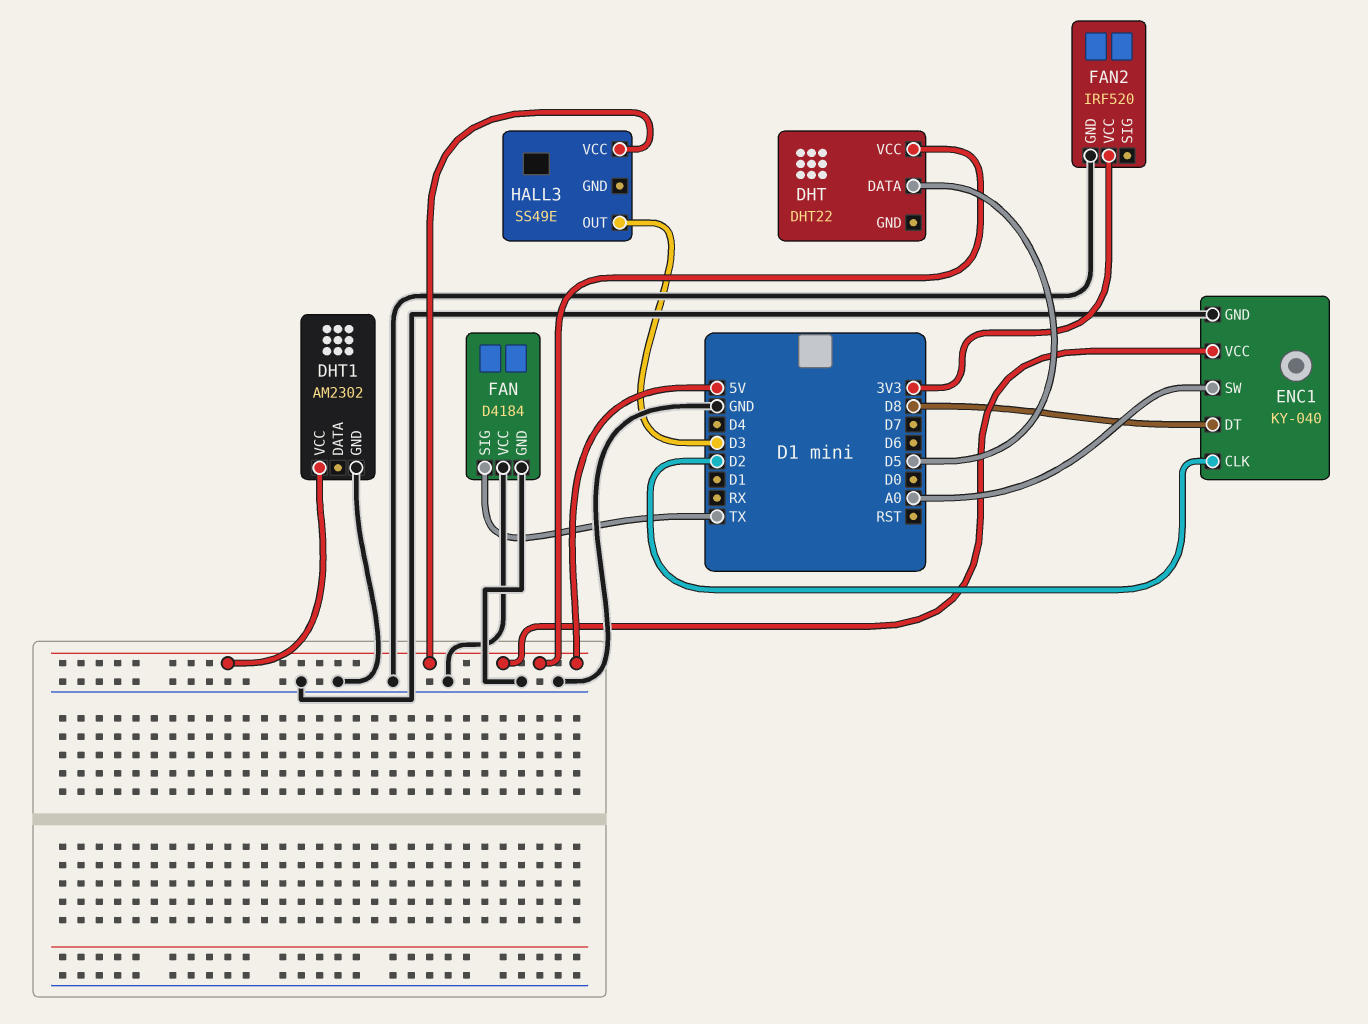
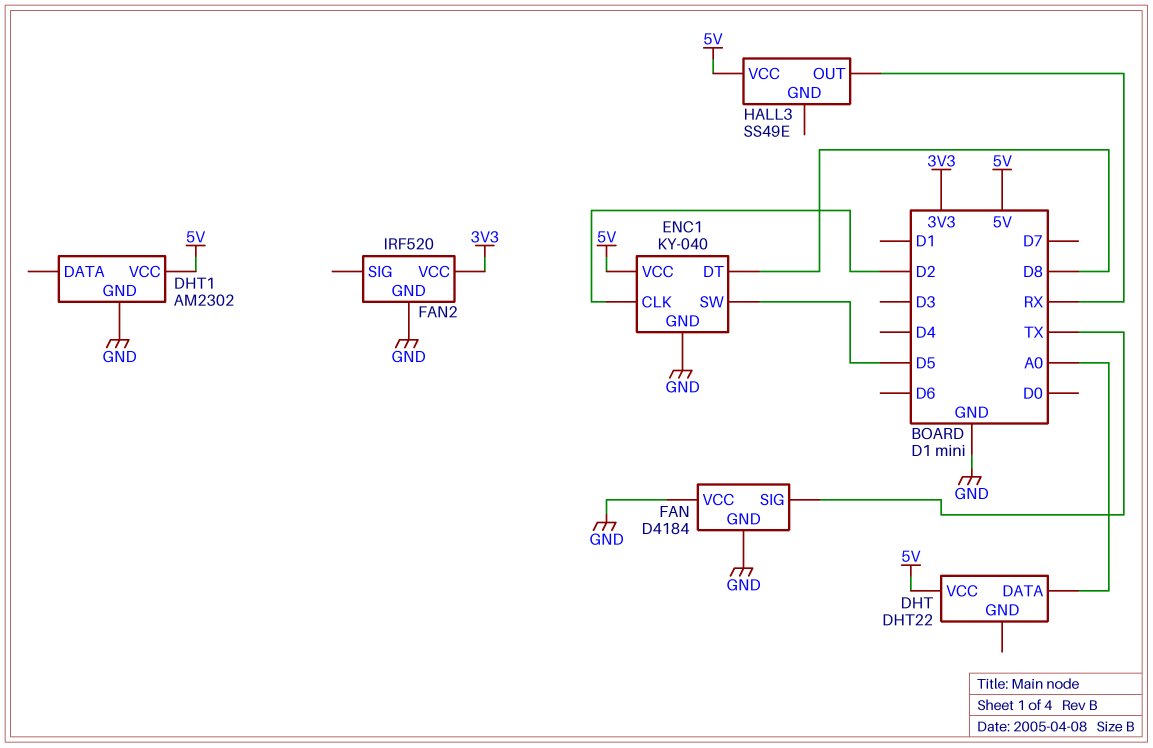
DHT pin DATA: D5 -> A0
ENC1 pin SW: A0 -> D5
HALL3 pin OUT: D3 -> RX

